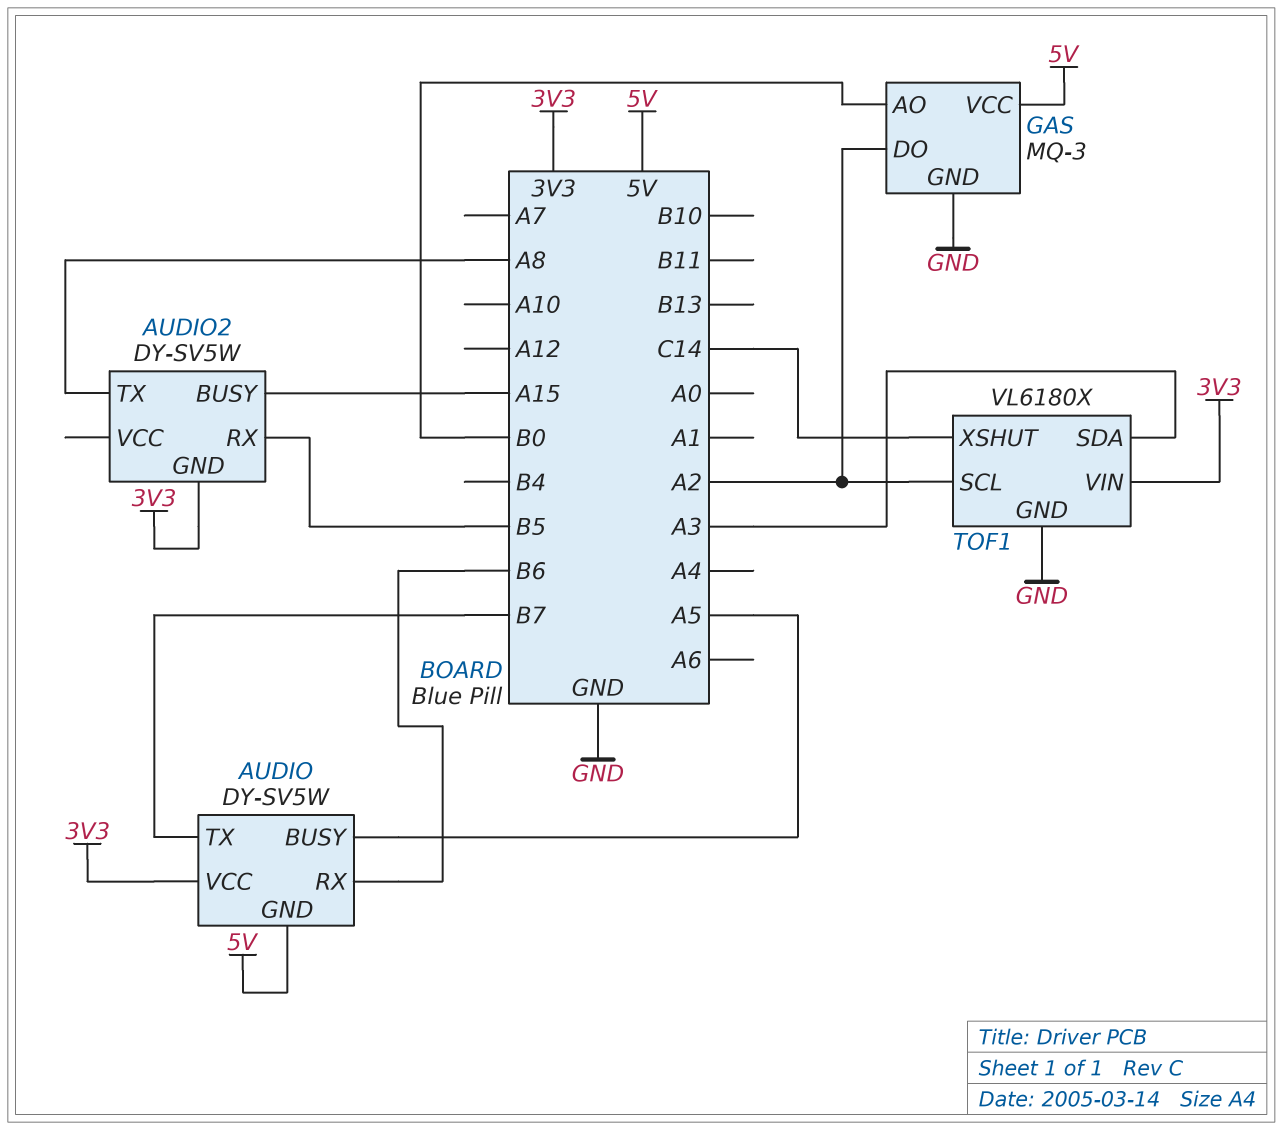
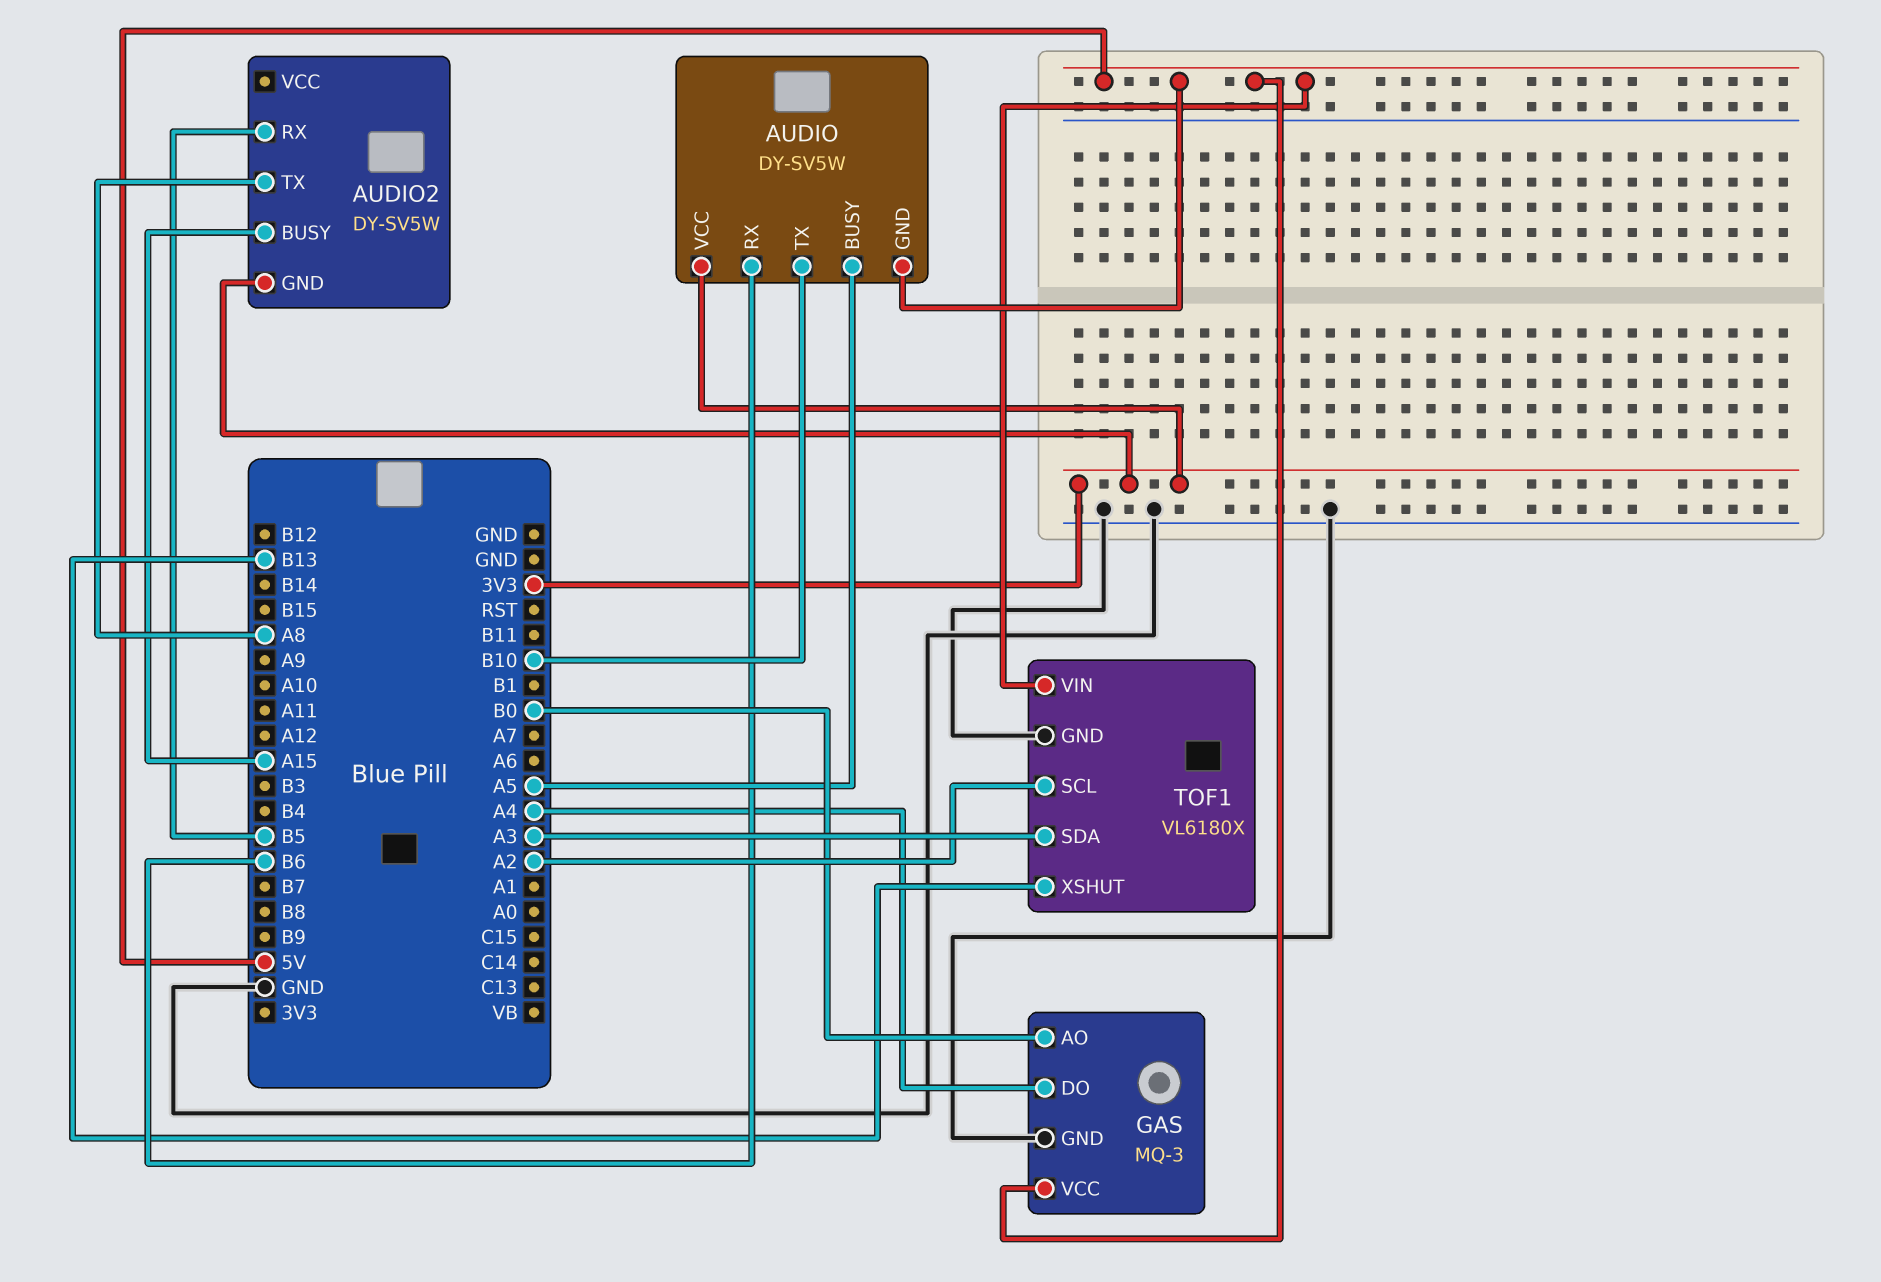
AUDIO pin TX: B7 -> B10
GAS pin DO: A2 -> A4
TOF1 pin VIN: 3V3 -> 5V
TOF1 pin XSHUT: C14 -> B13

